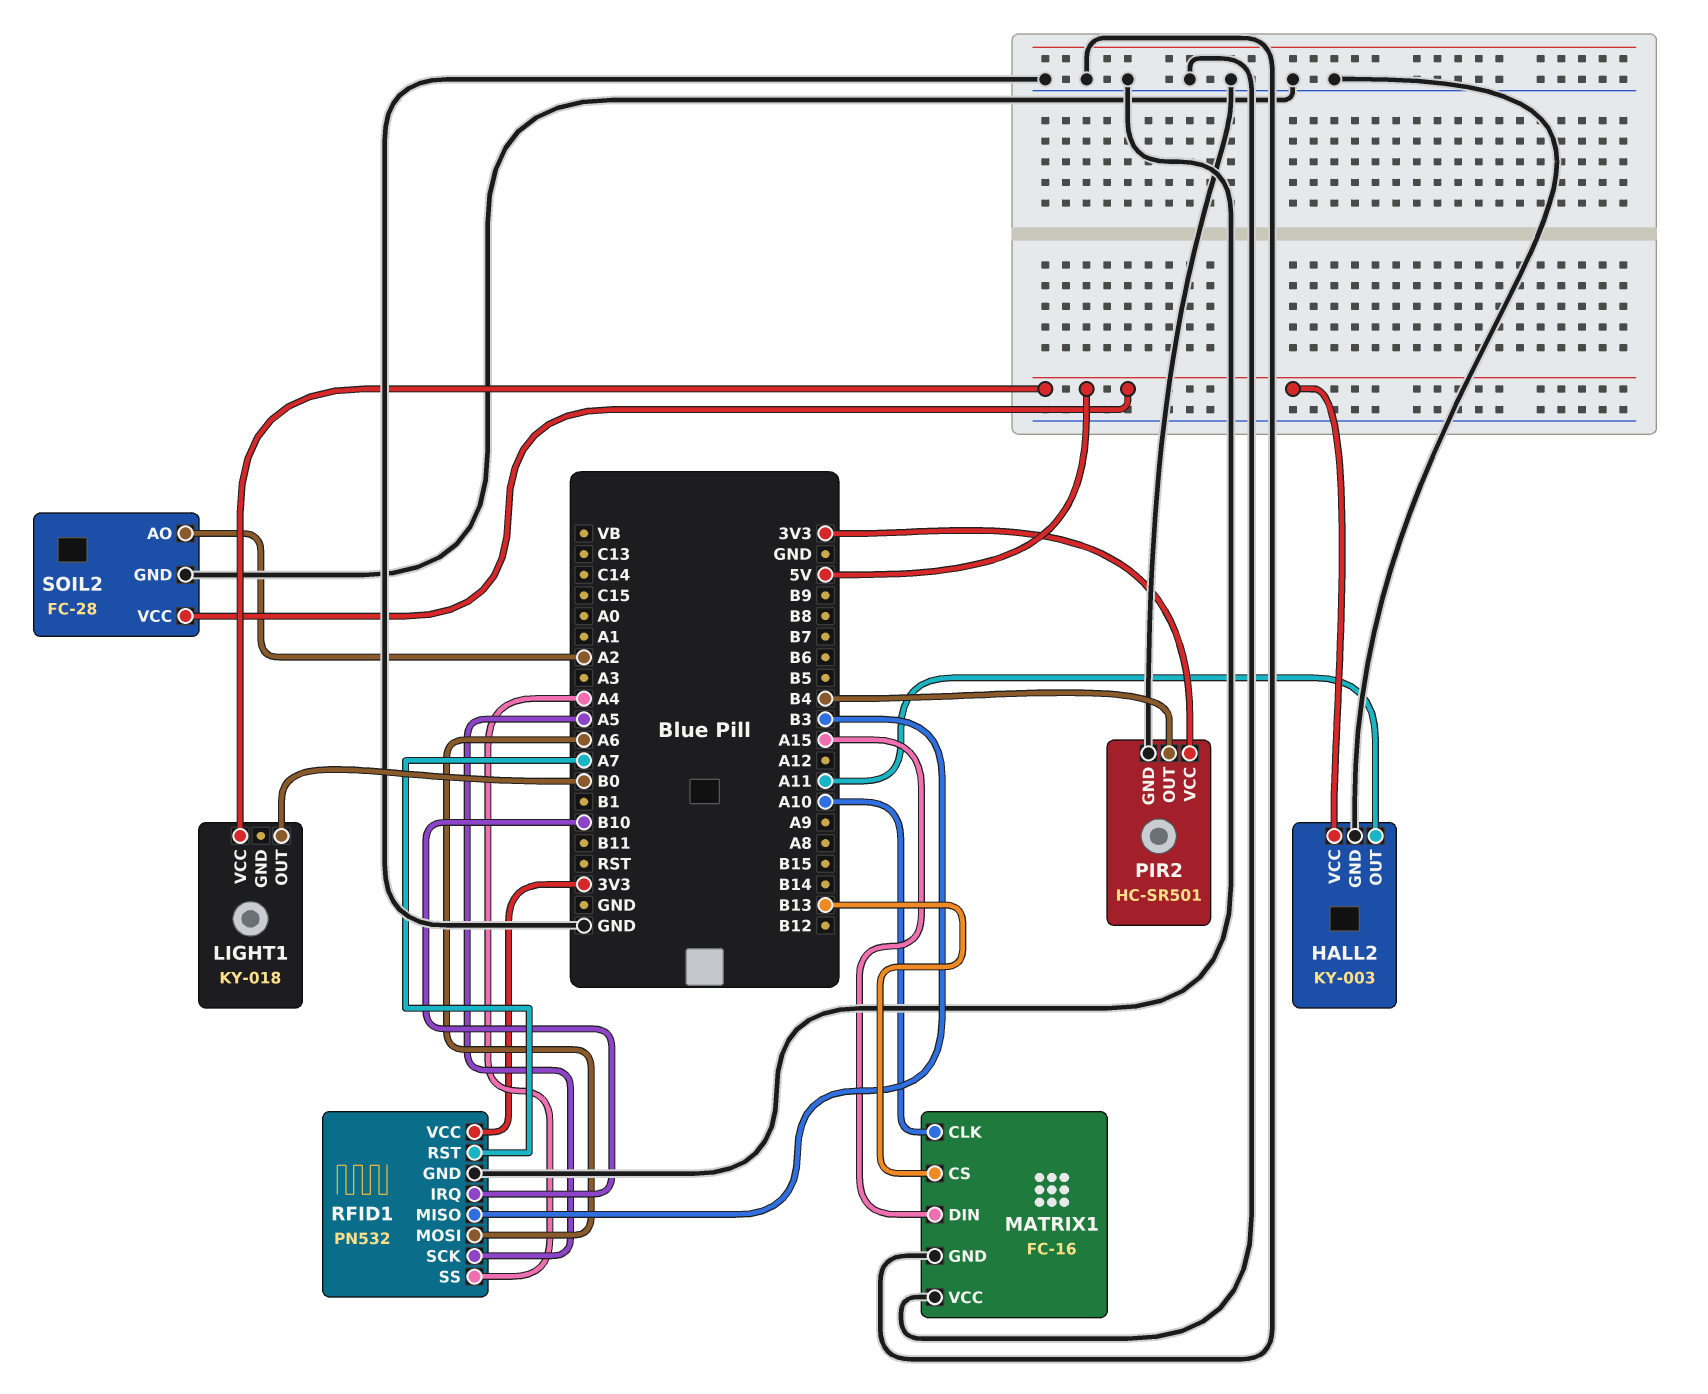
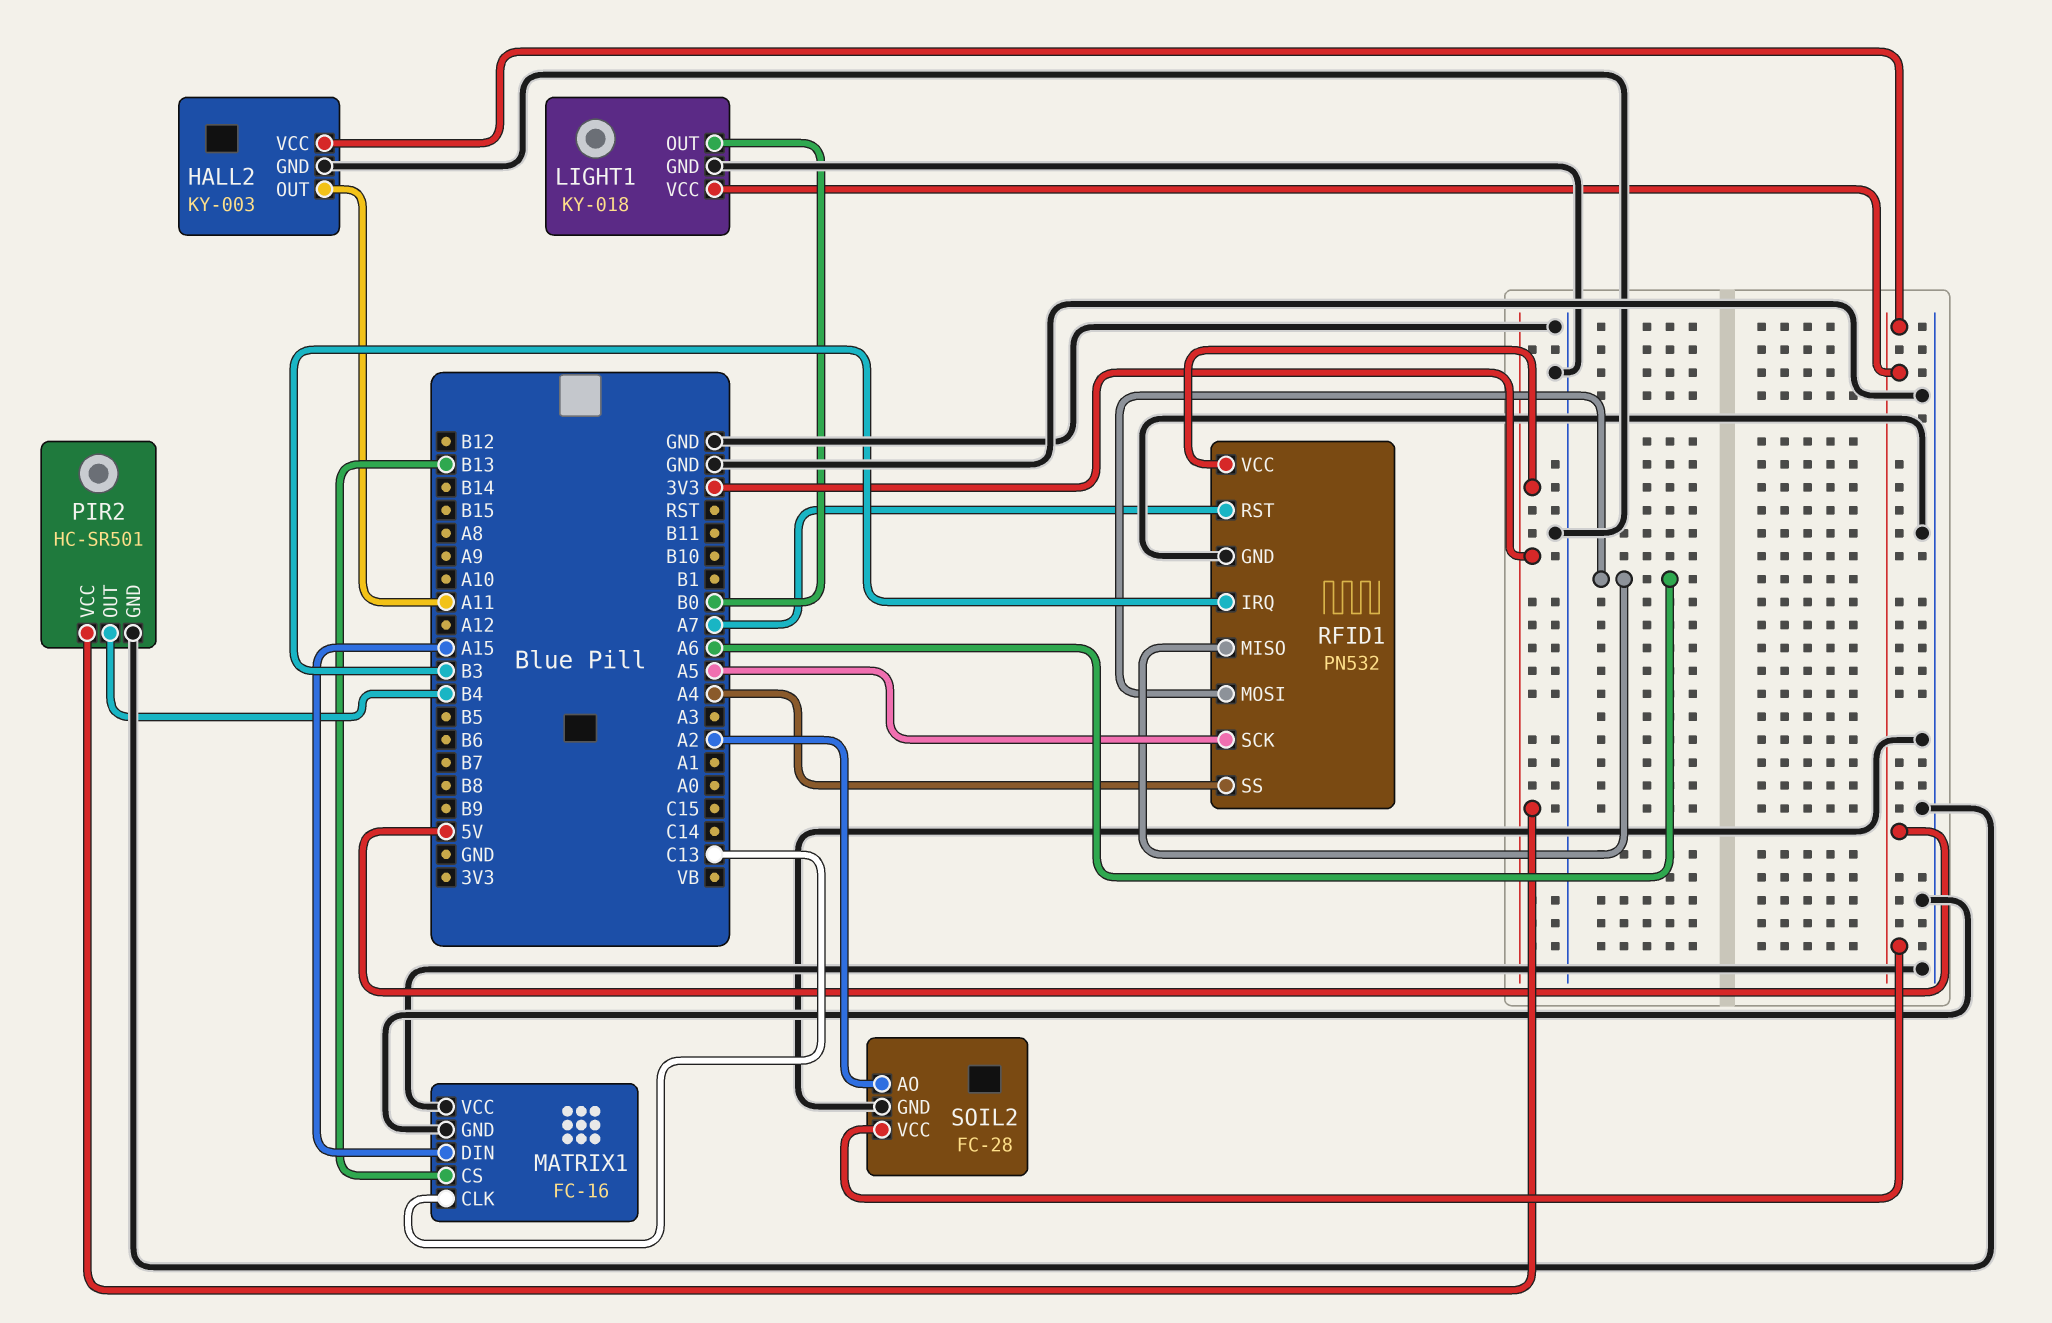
LIGHT1 pin GND: none -> GND
MATRIX1 pin CLK: A10 -> C13
RFID1 pin IRQ: B10 -> B3
RFID1 pin MISO: B3 -> A6

